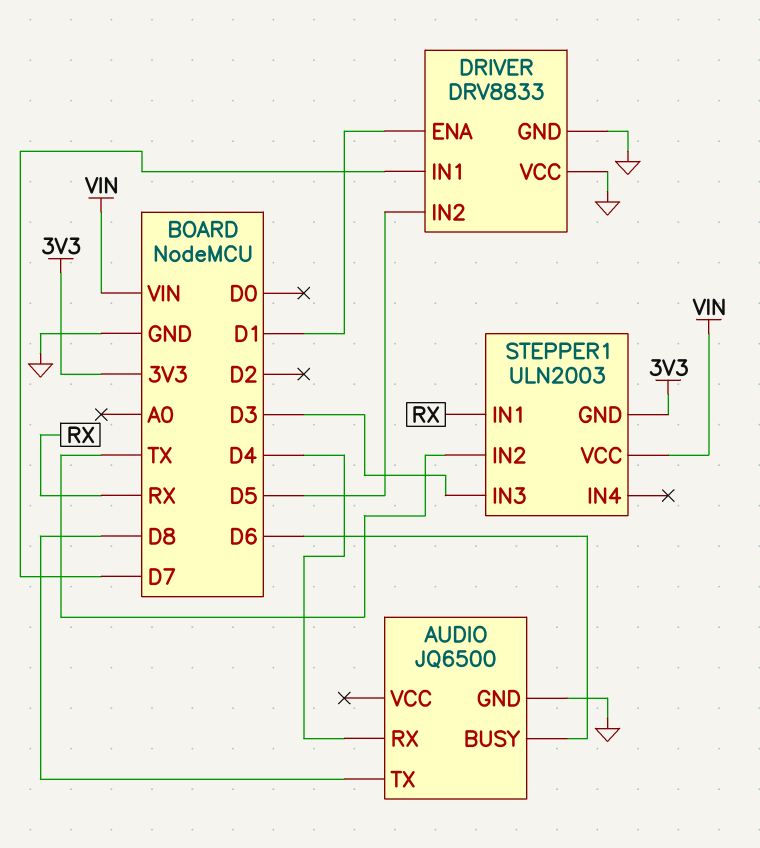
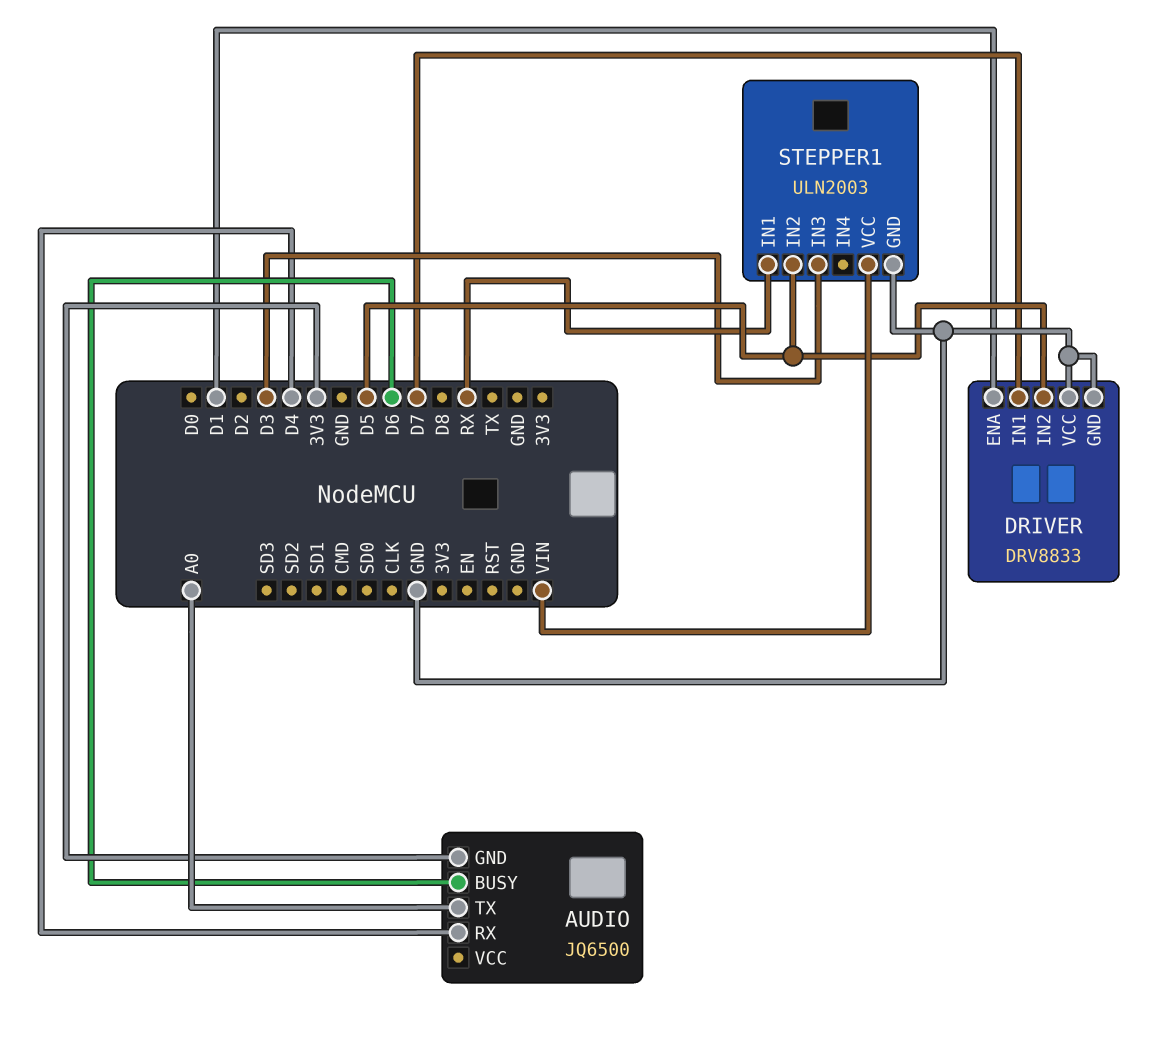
AUDIO pin GND: GND -> 3V3
AUDIO pin TX: D8 -> A0
STEPPER1 pin GND: 3V3 -> GND
STEPPER1 pin IN2: TX -> D5

